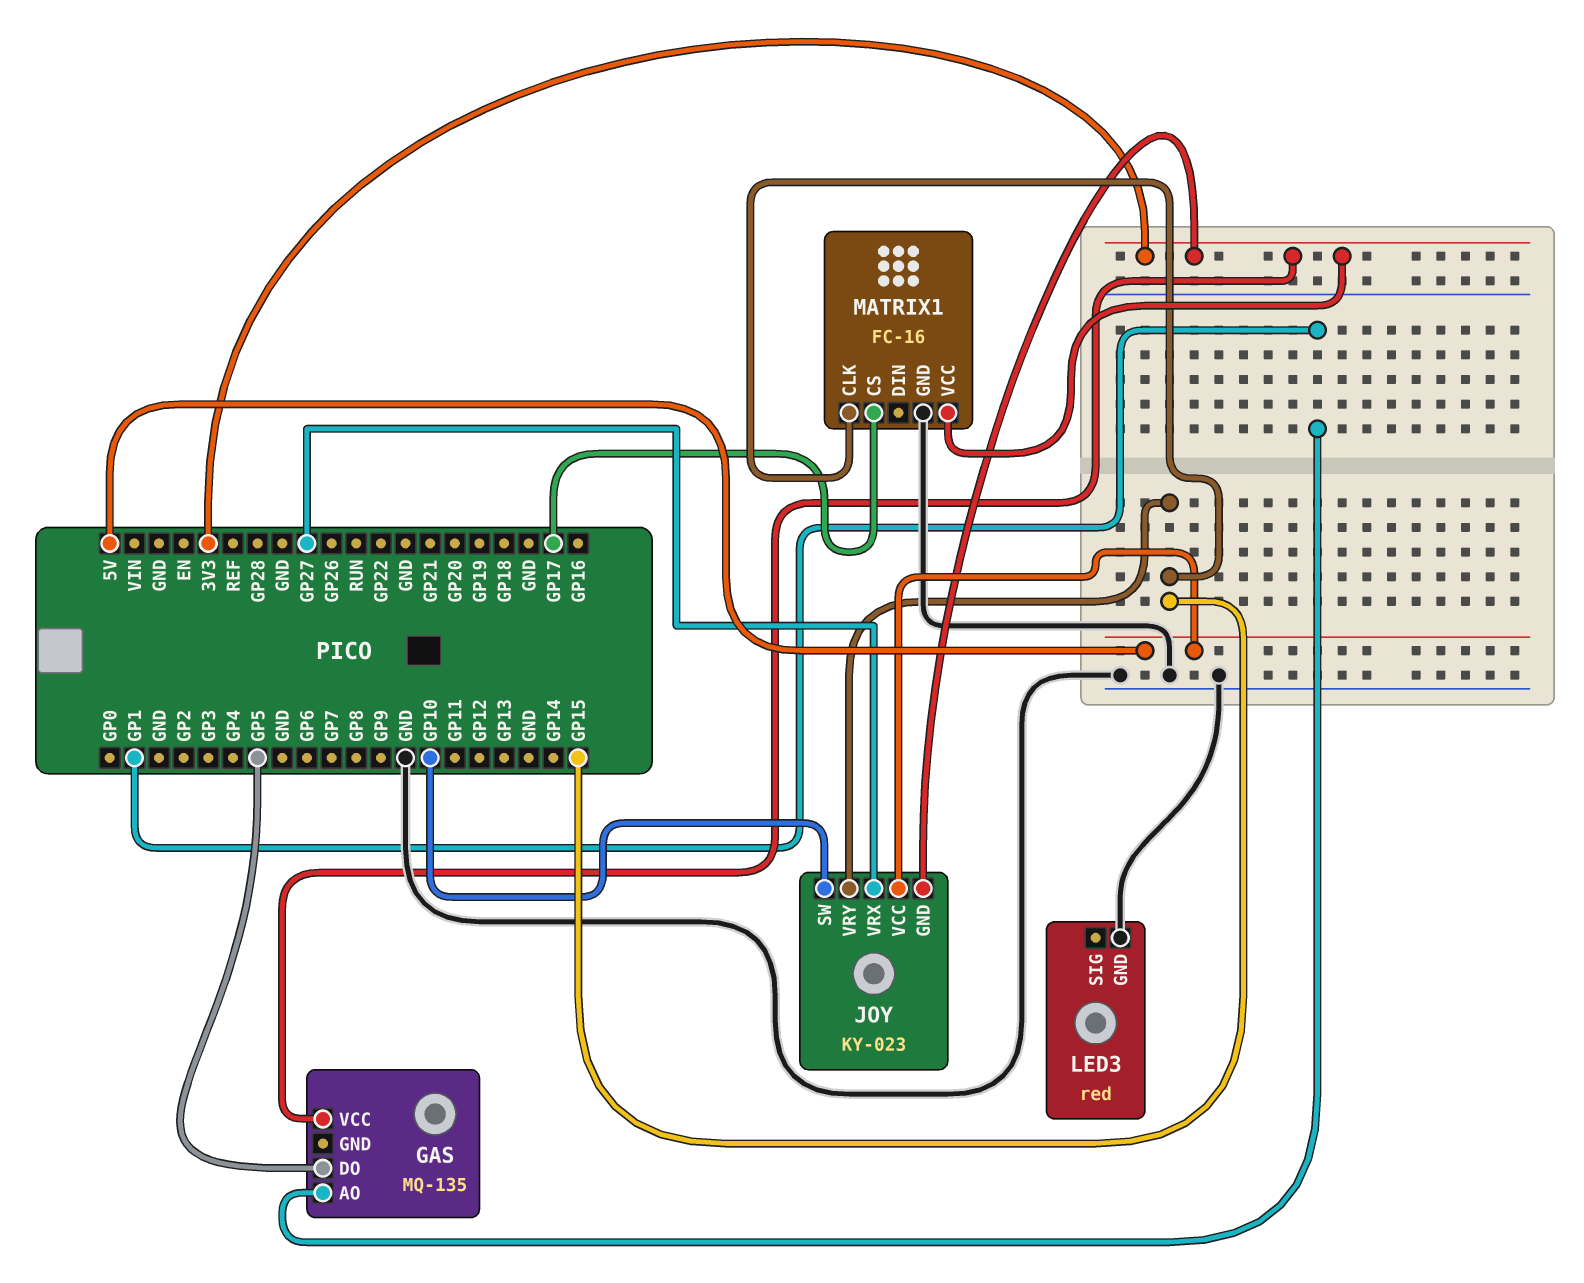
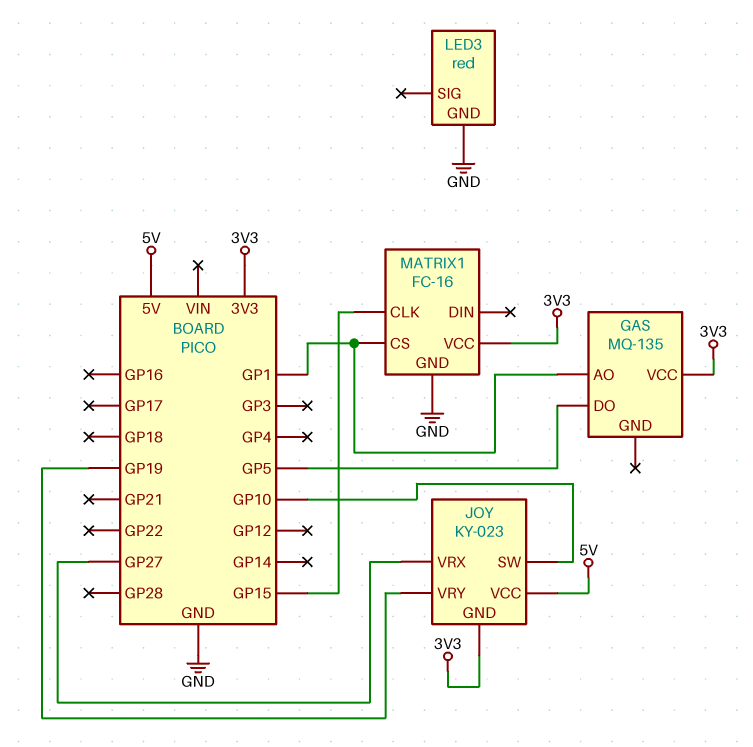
JOY pin VRY: GP15 -> GP19
MATRIX1 pin CS: GP17 -> GP1

